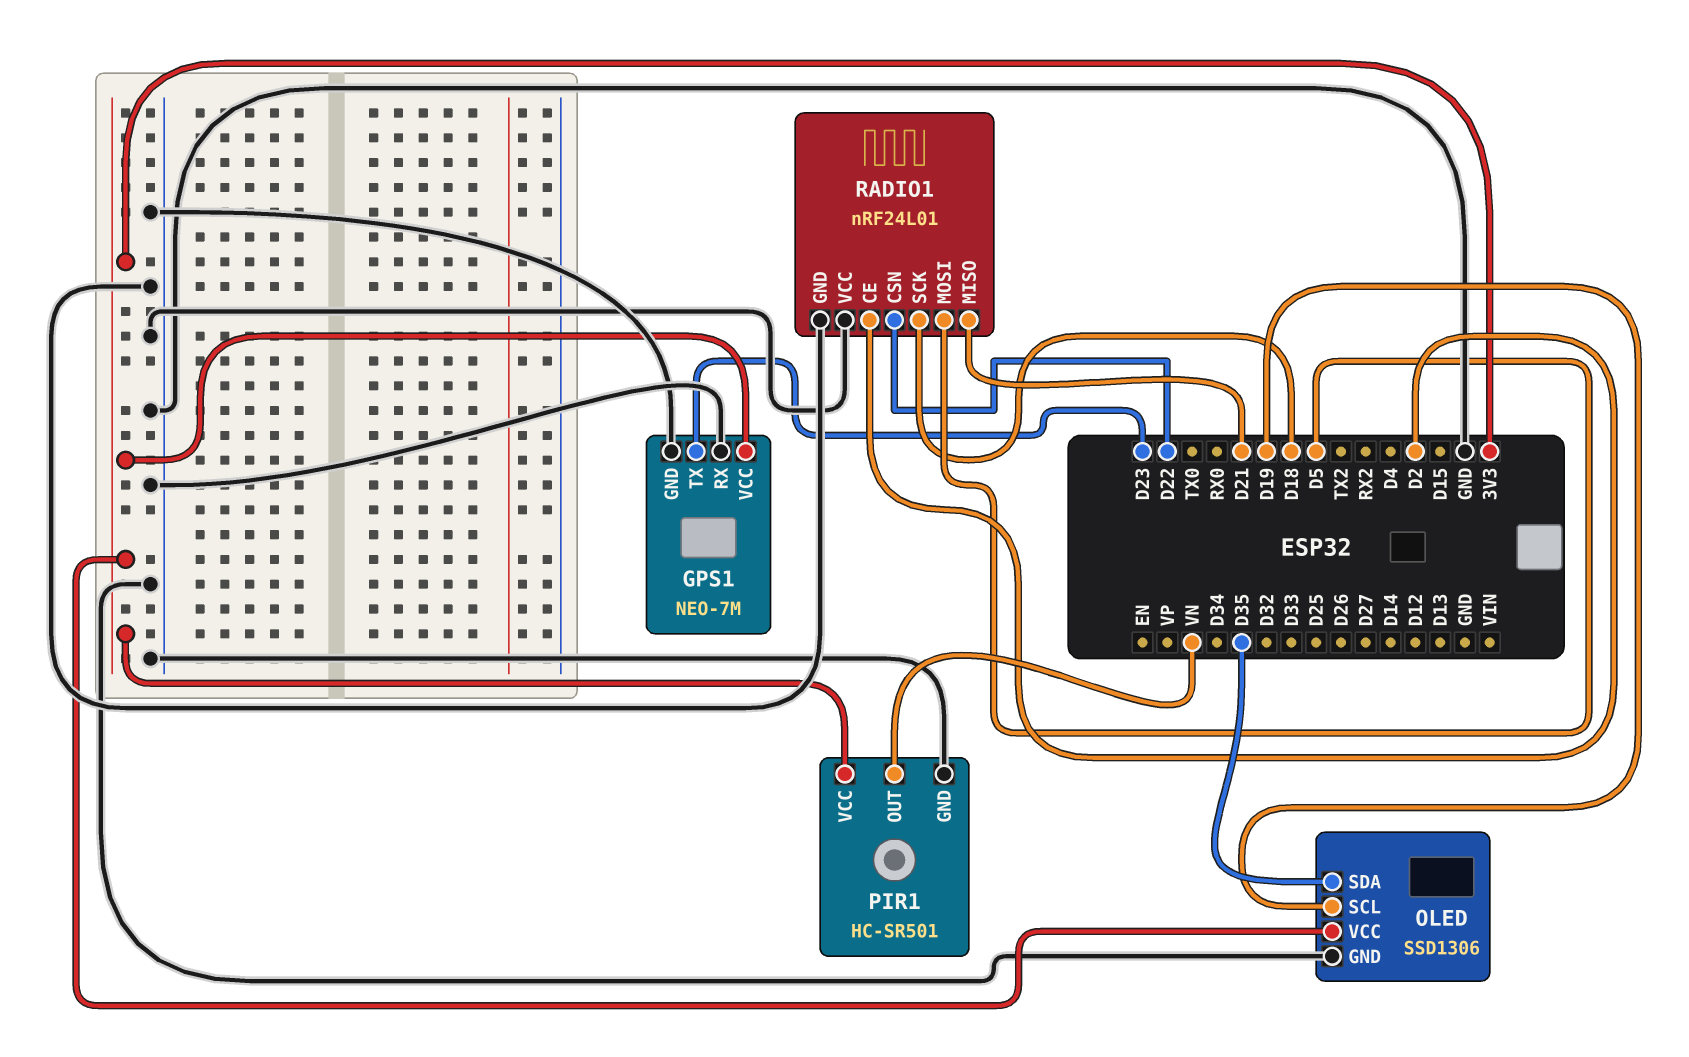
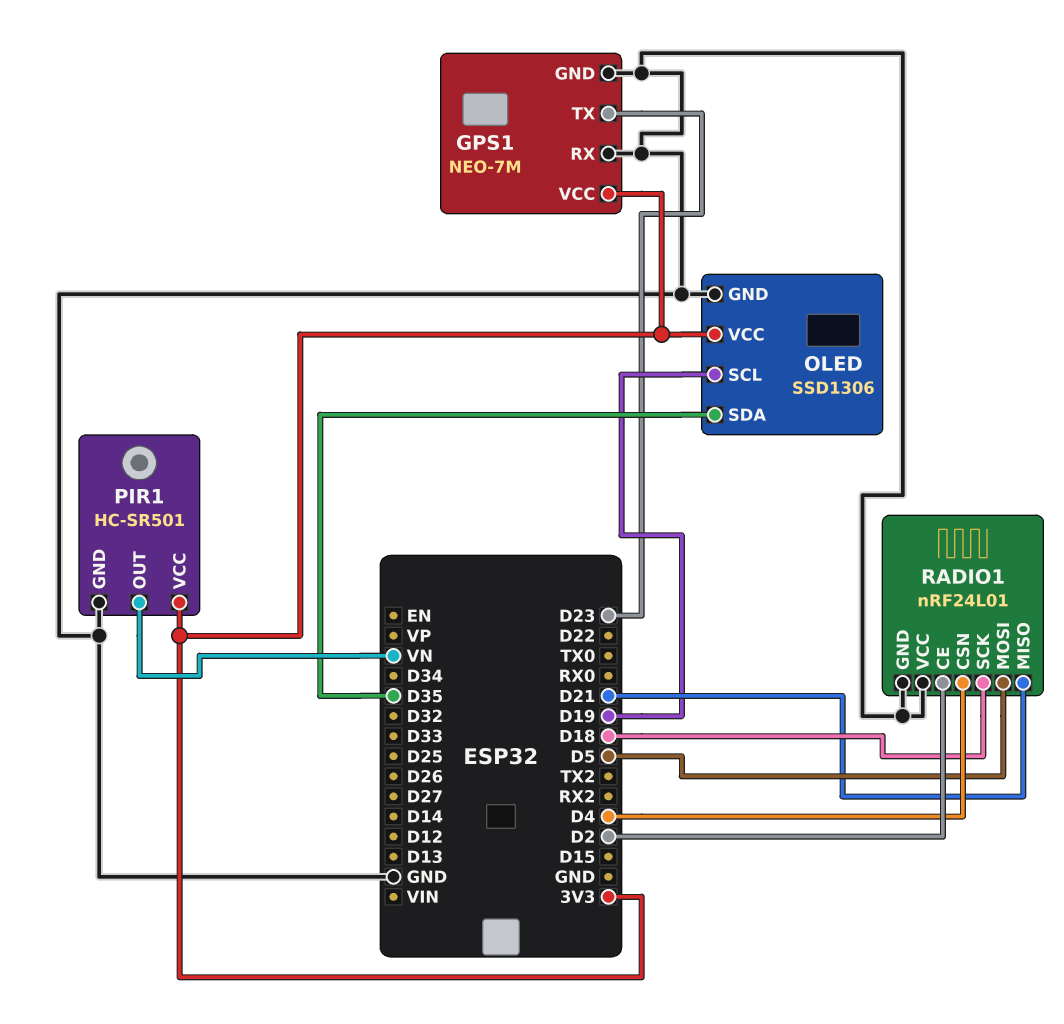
RADIO1 pin CSN: D22 -> D4

